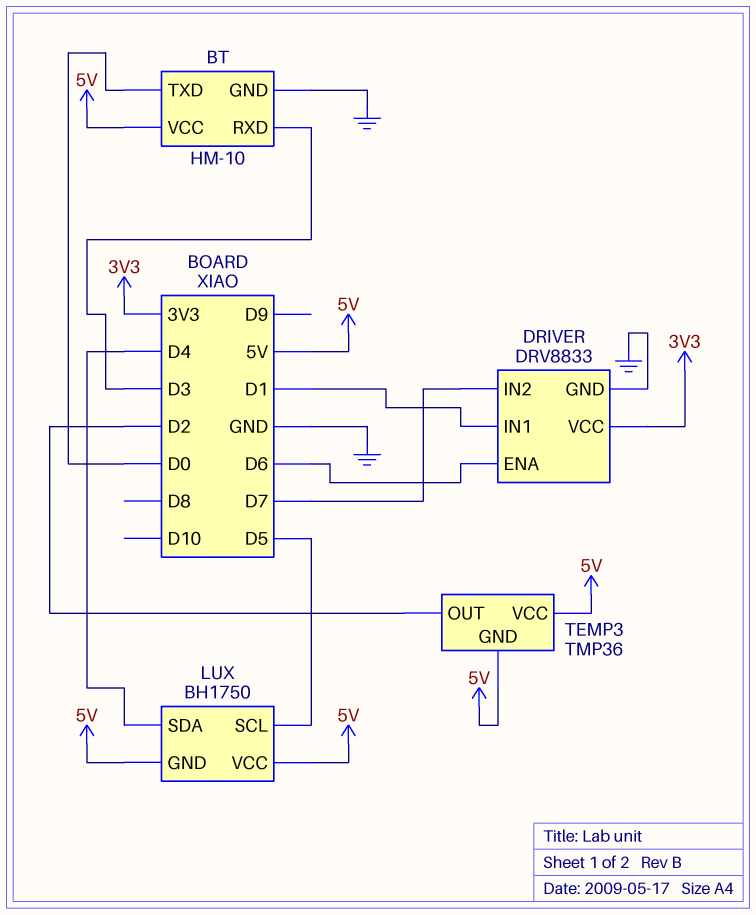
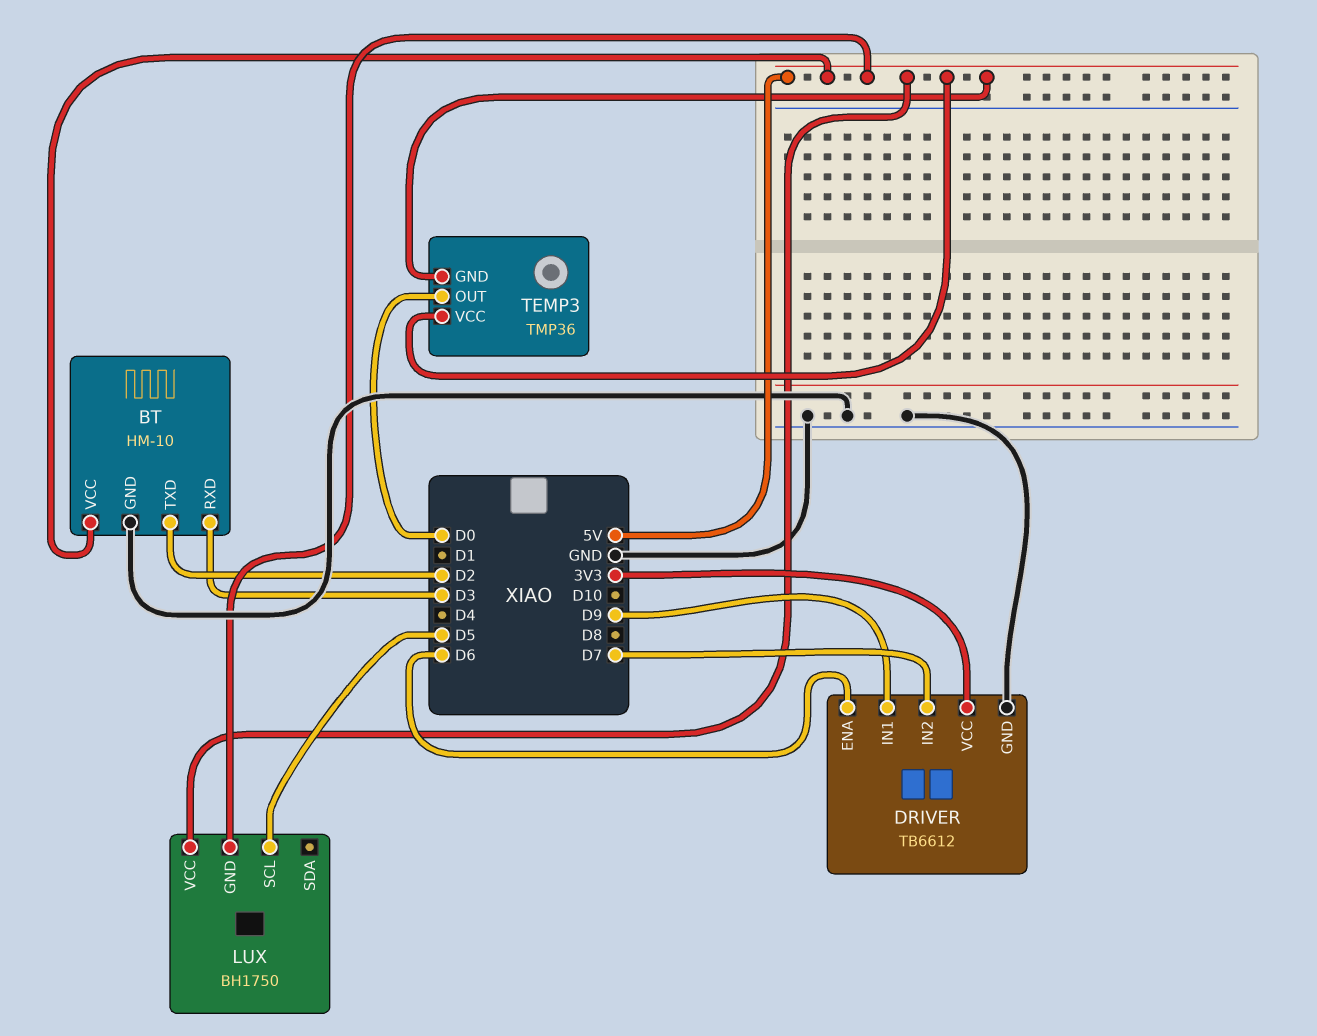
BT pin TXD: D0 -> D2
DRIVER: DRV8833 -> TB6612
DRIVER pin IN1: D1 -> D9
LUX pin SDA: D4 -> none
TEMP3 pin OUT: D2 -> D0

